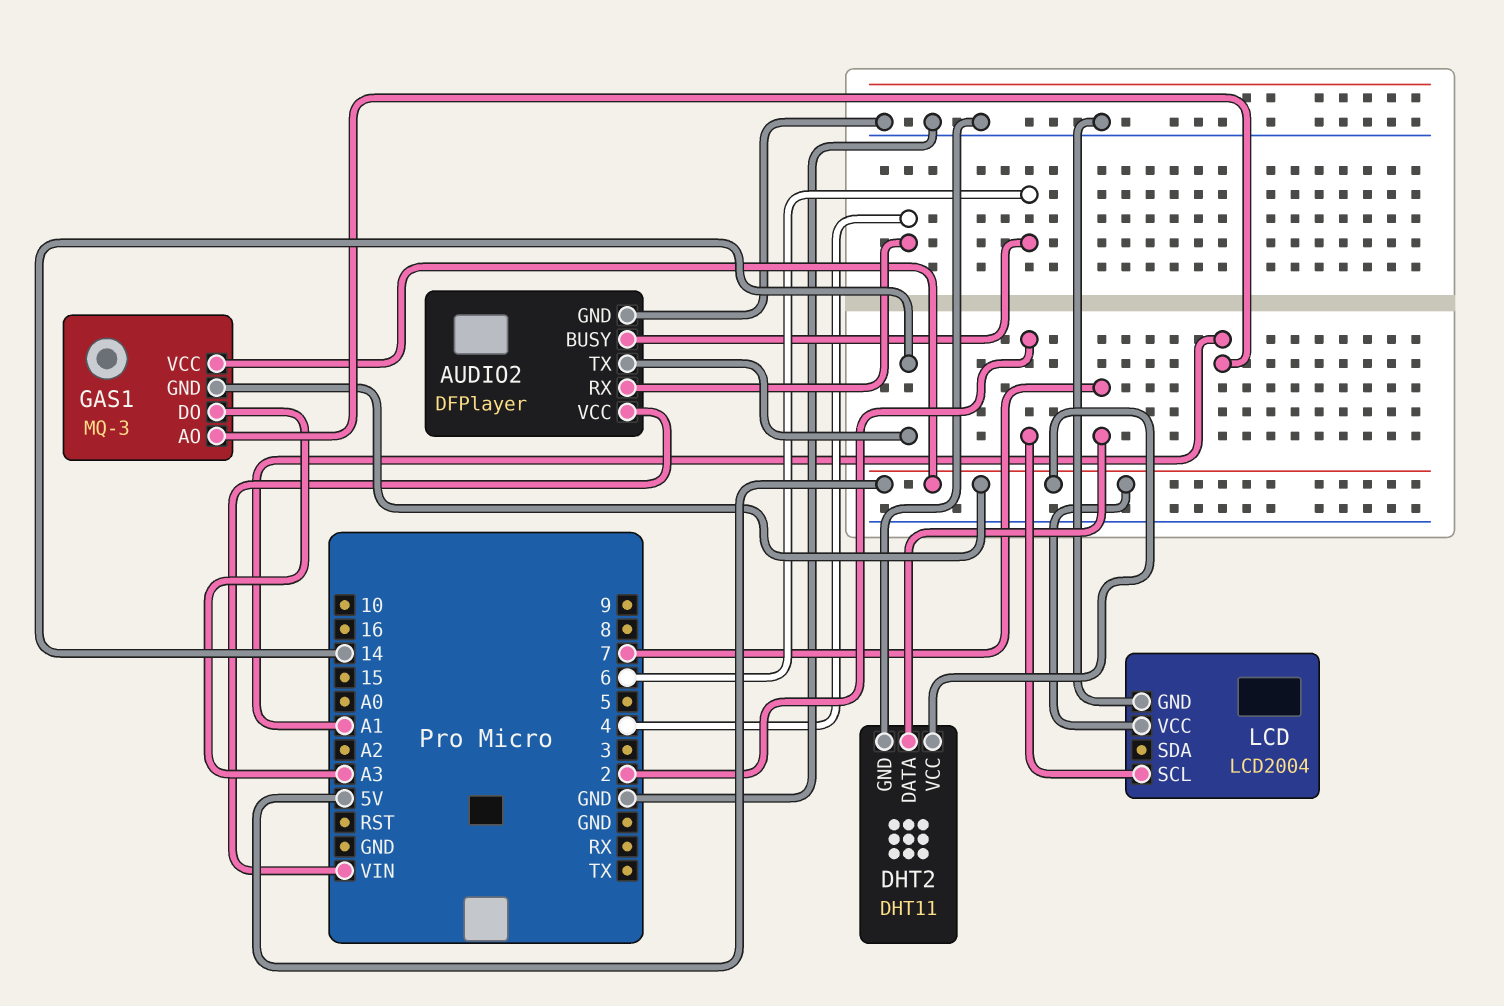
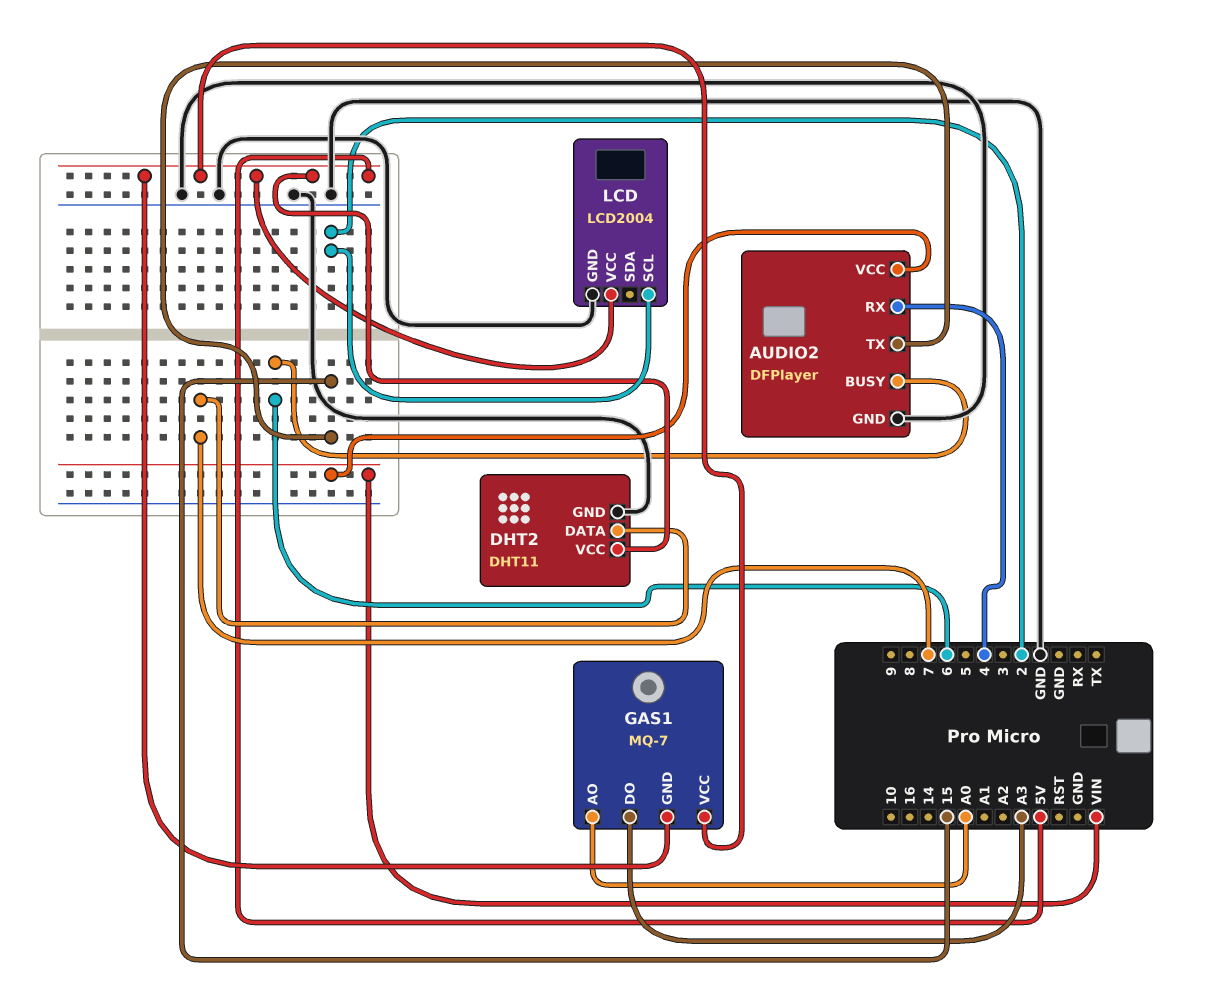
AUDIO2 pin TX: 14 -> 15
GAS1: MQ-3 -> MQ-7
GAS1 pin AO: A1 -> A0

